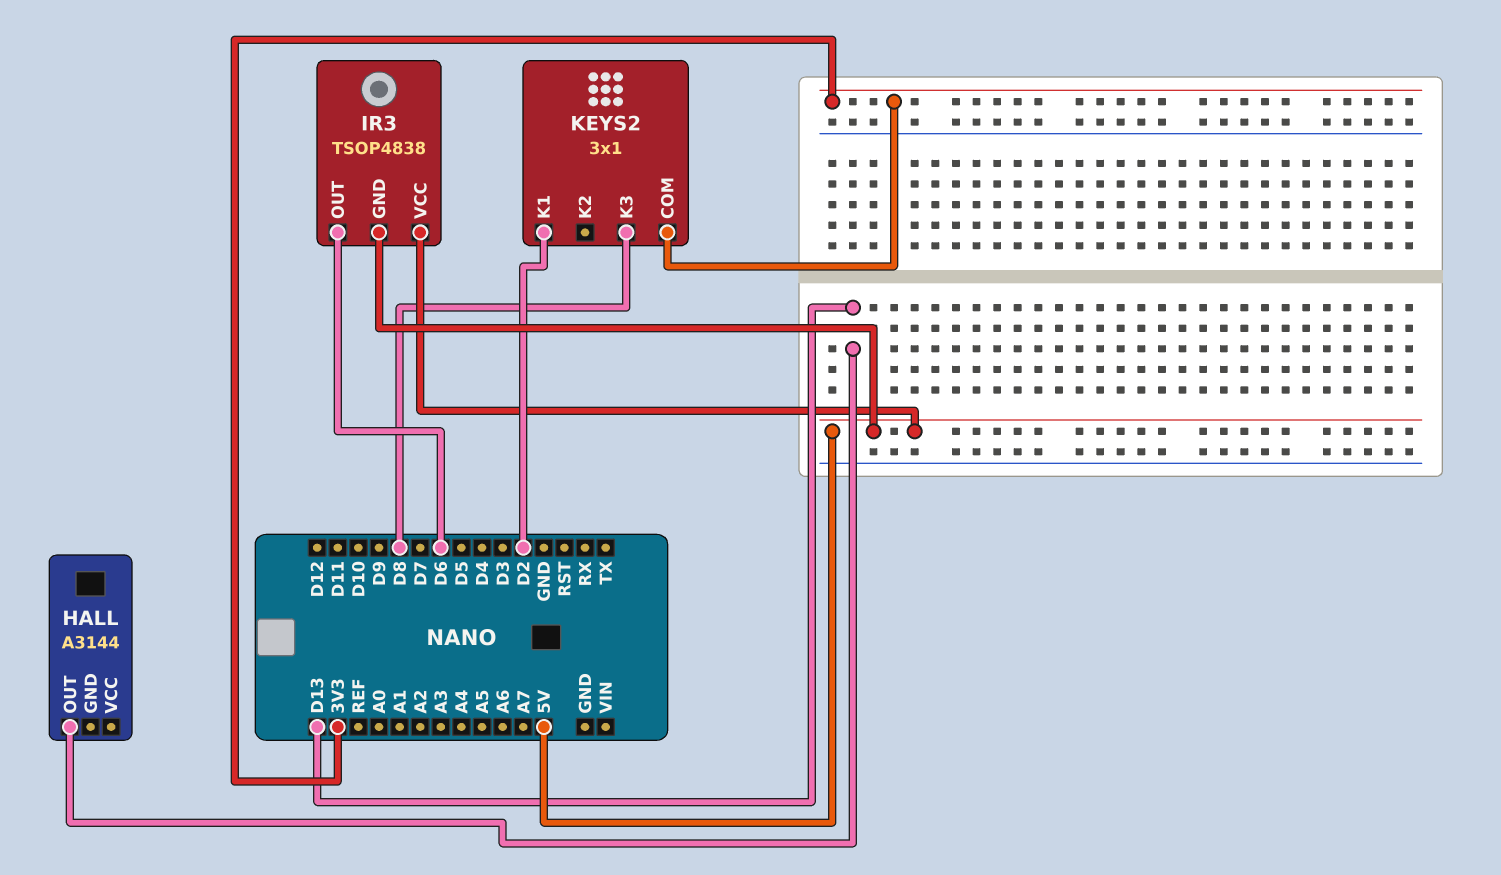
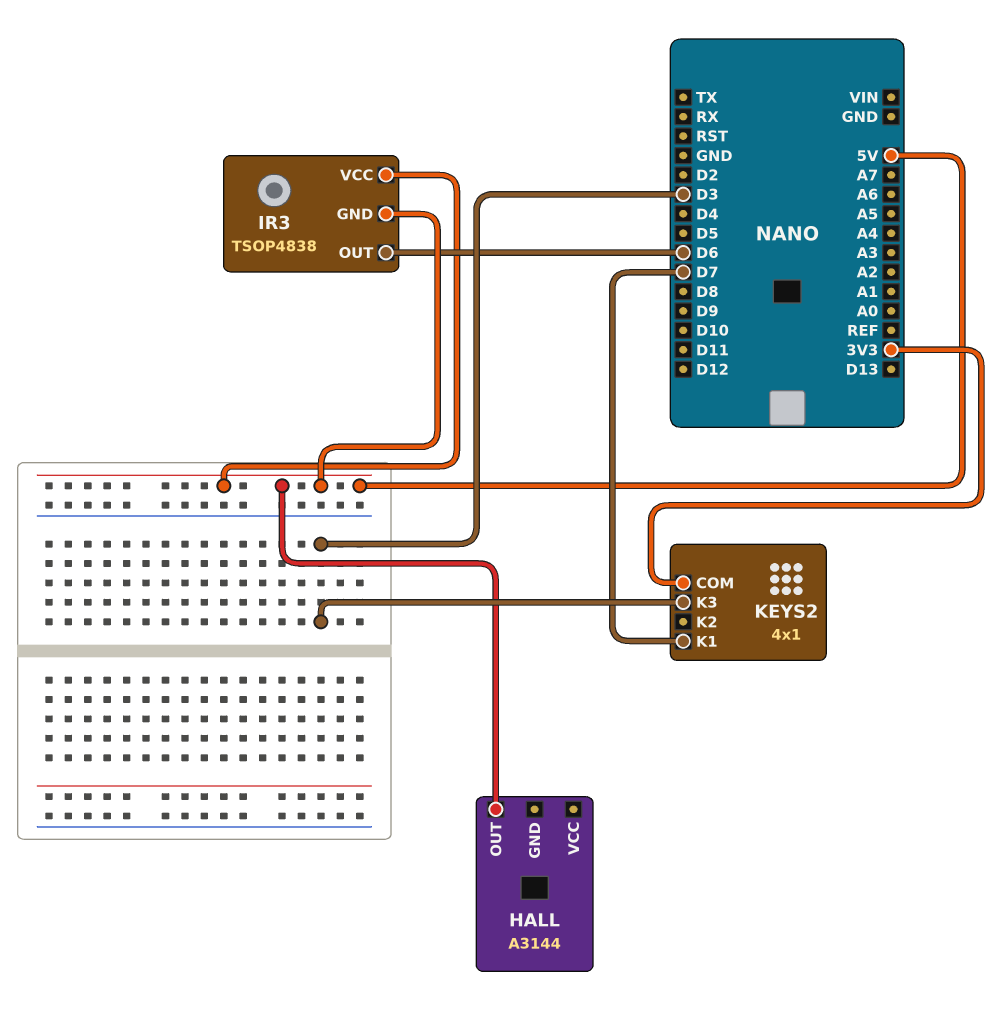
HALL pin OUT: D13 -> 5V
KEYS2: 3x1 -> 4x1
KEYS2 pin K1: D2 -> D7
KEYS2 pin K3: D8 -> D3

